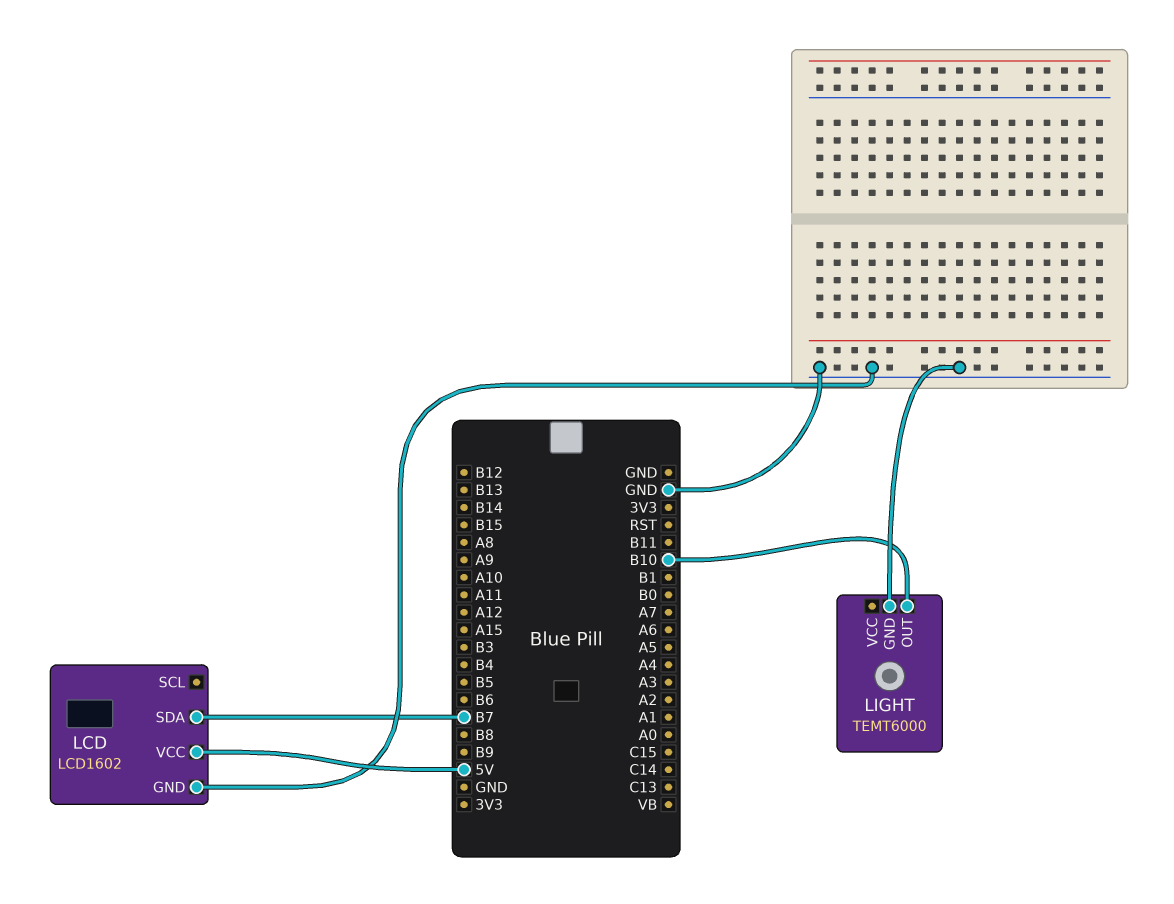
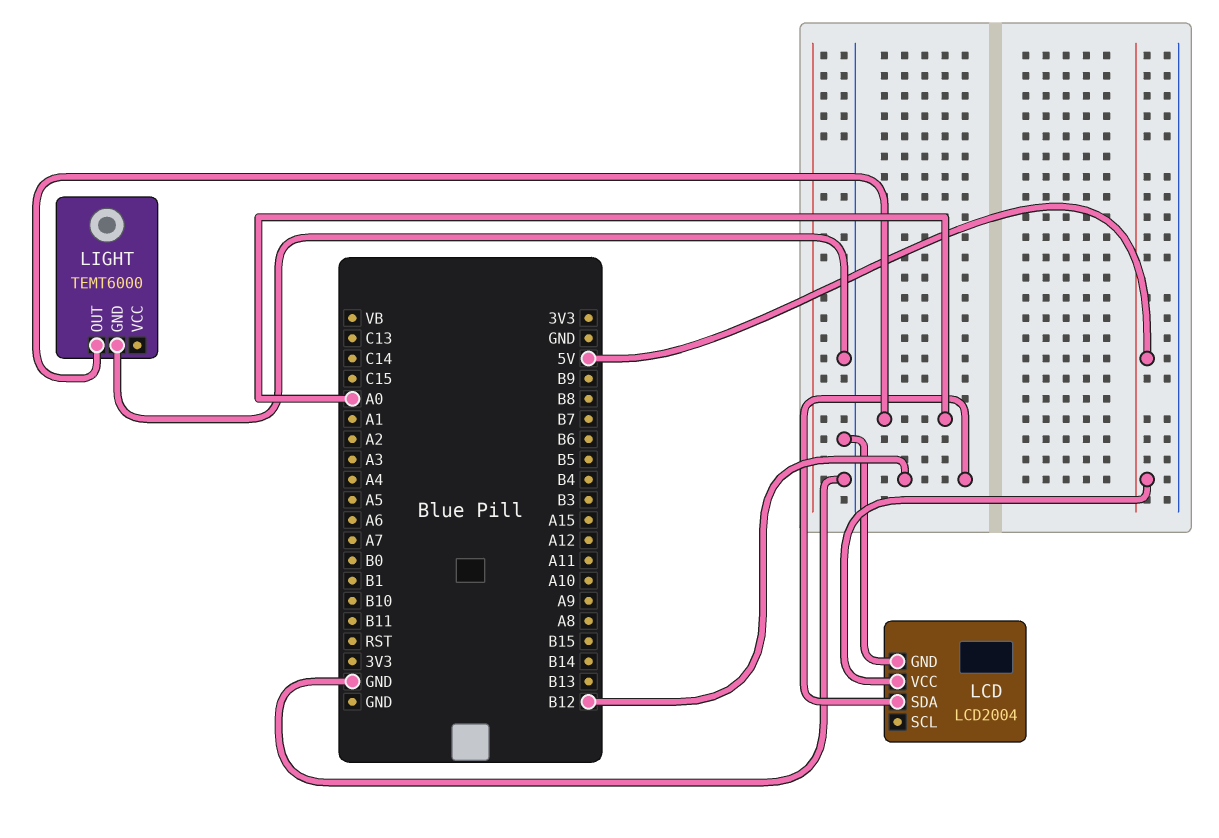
LCD: LCD1602 -> LCD2004
LCD pin SDA: B7 -> B12
LIGHT pin OUT: B10 -> A0

